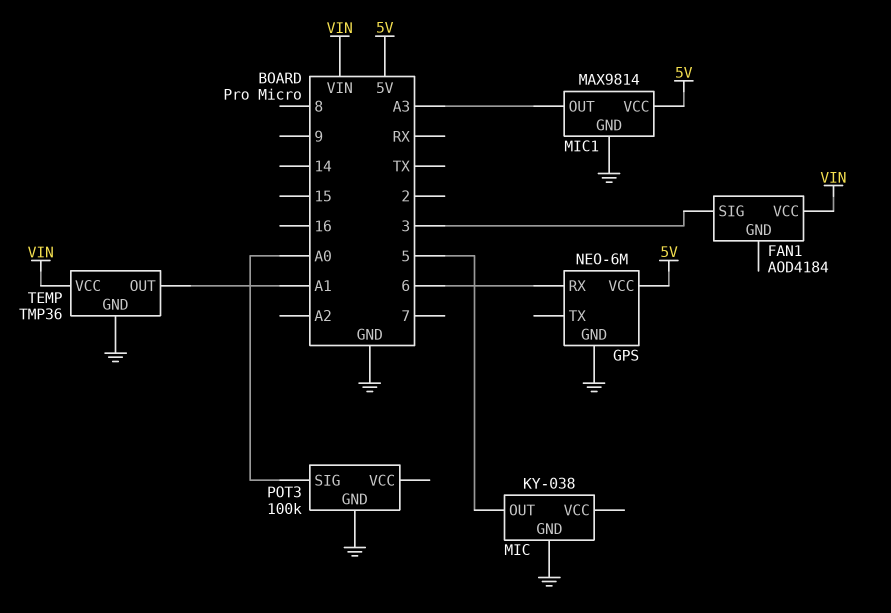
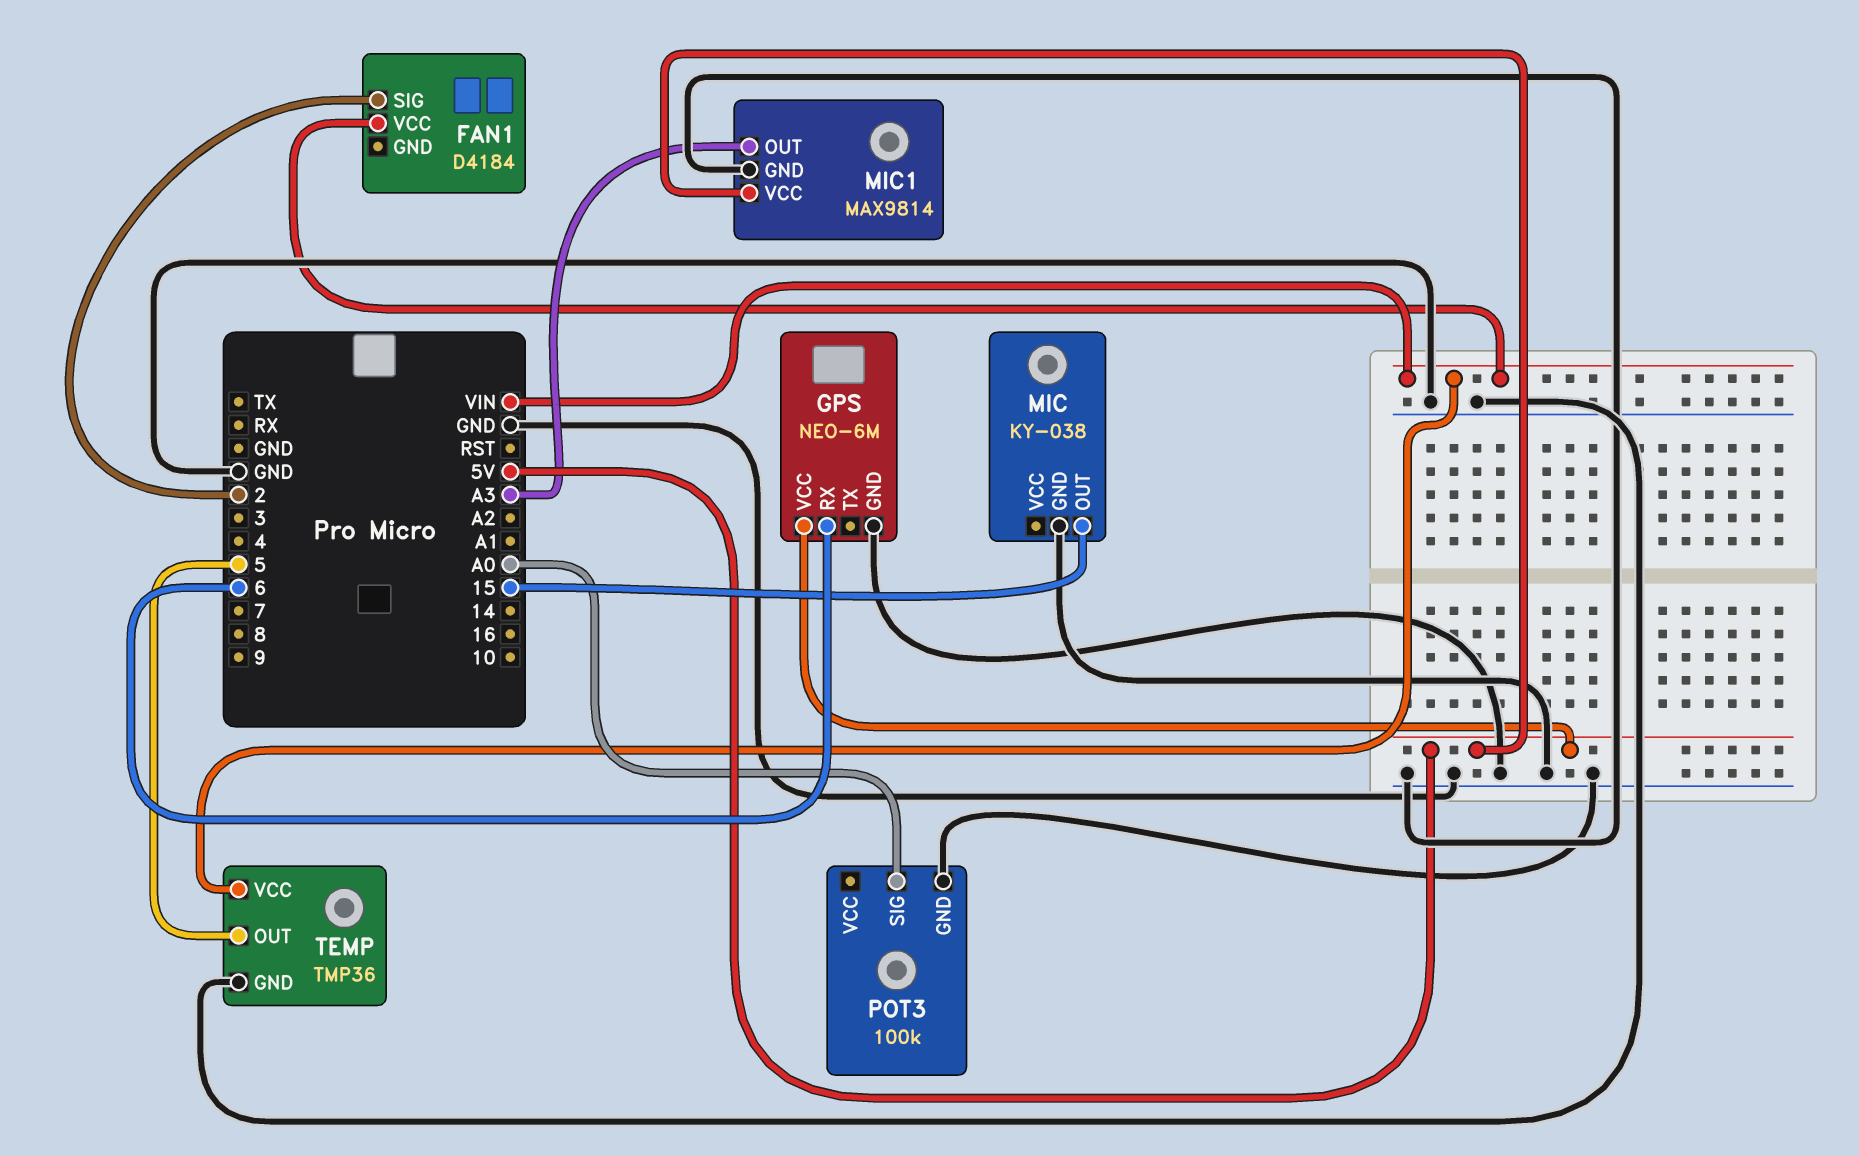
FAN1: AOD4184 -> D4184
FAN1 pin SIG: 3 -> 2
MIC pin OUT: 5 -> 15
TEMP pin OUT: A1 -> 5

